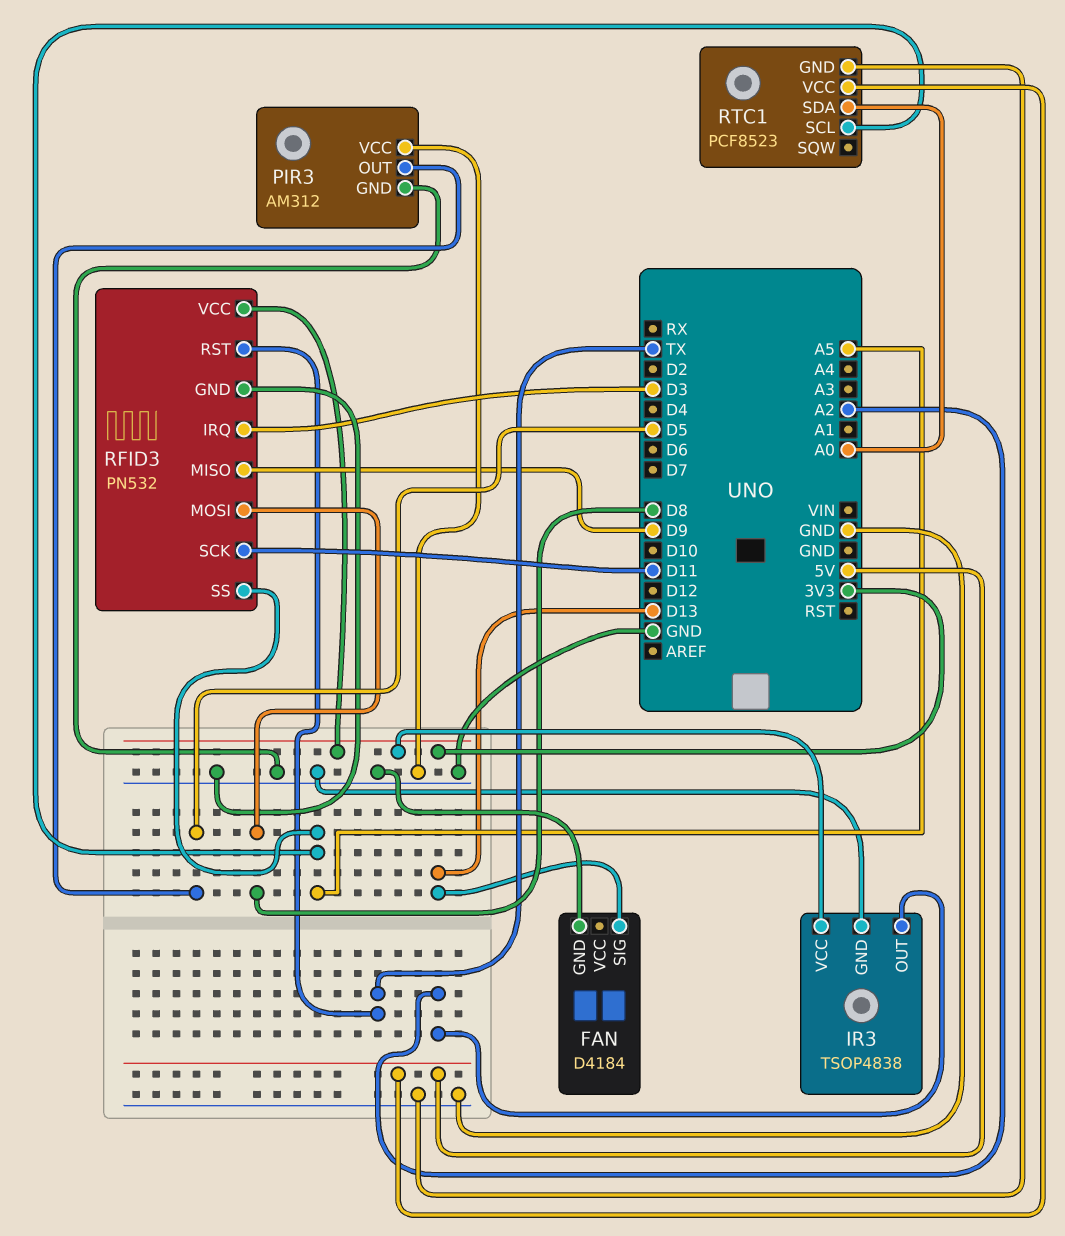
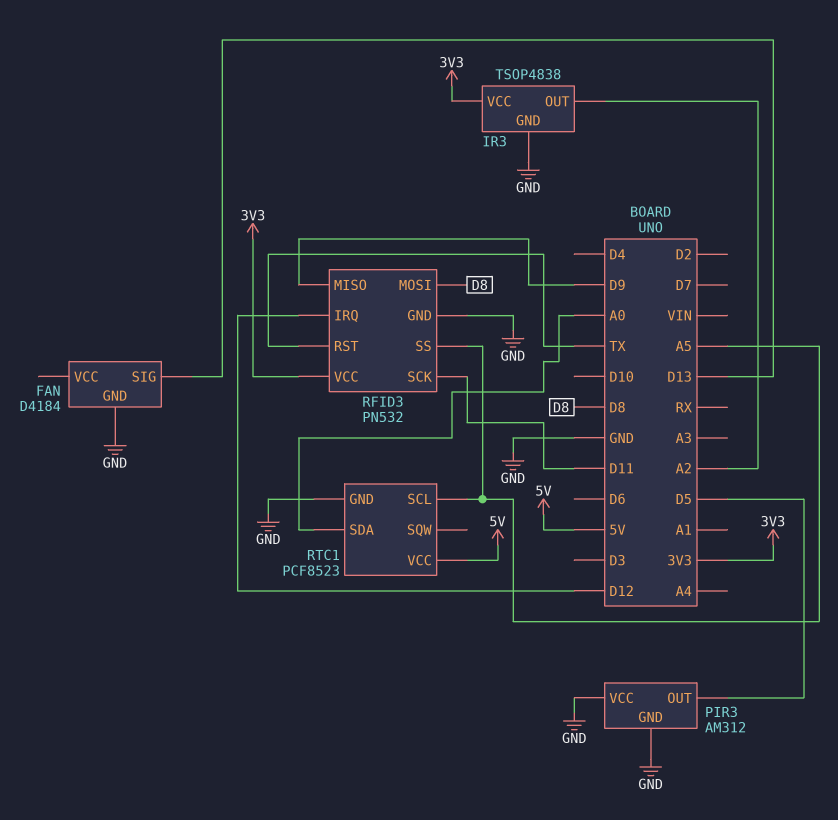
RFID3 pin IRQ: D3 -> D12

